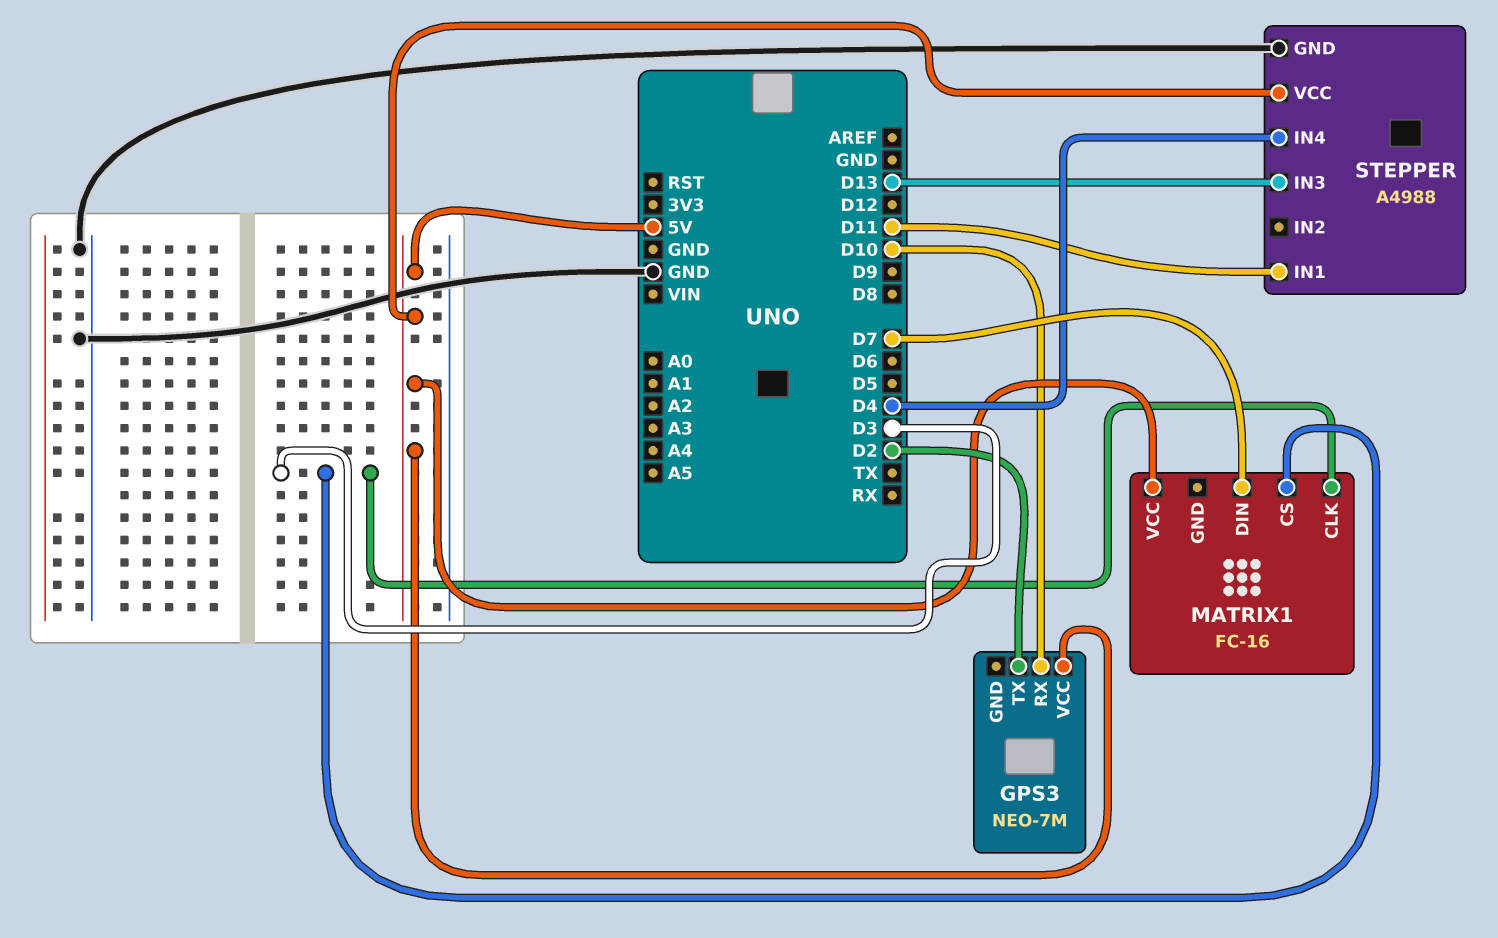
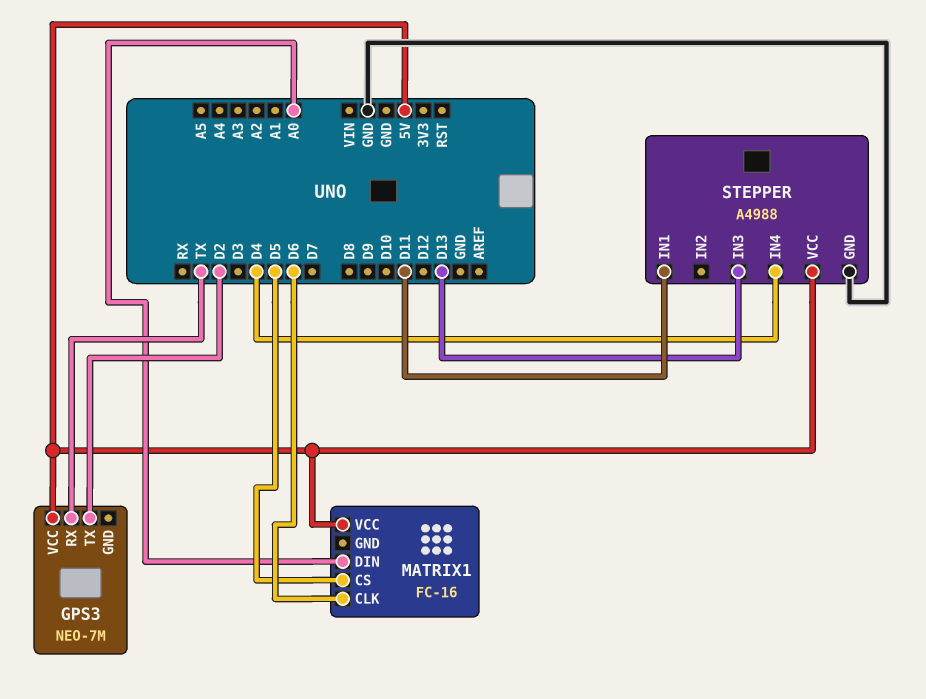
GPS3 pin RX: D10 -> TX
MATRIX1 pin CLK: D3 -> D6
MATRIX1 pin CS: D3 -> D5
MATRIX1 pin DIN: D7 -> A0

